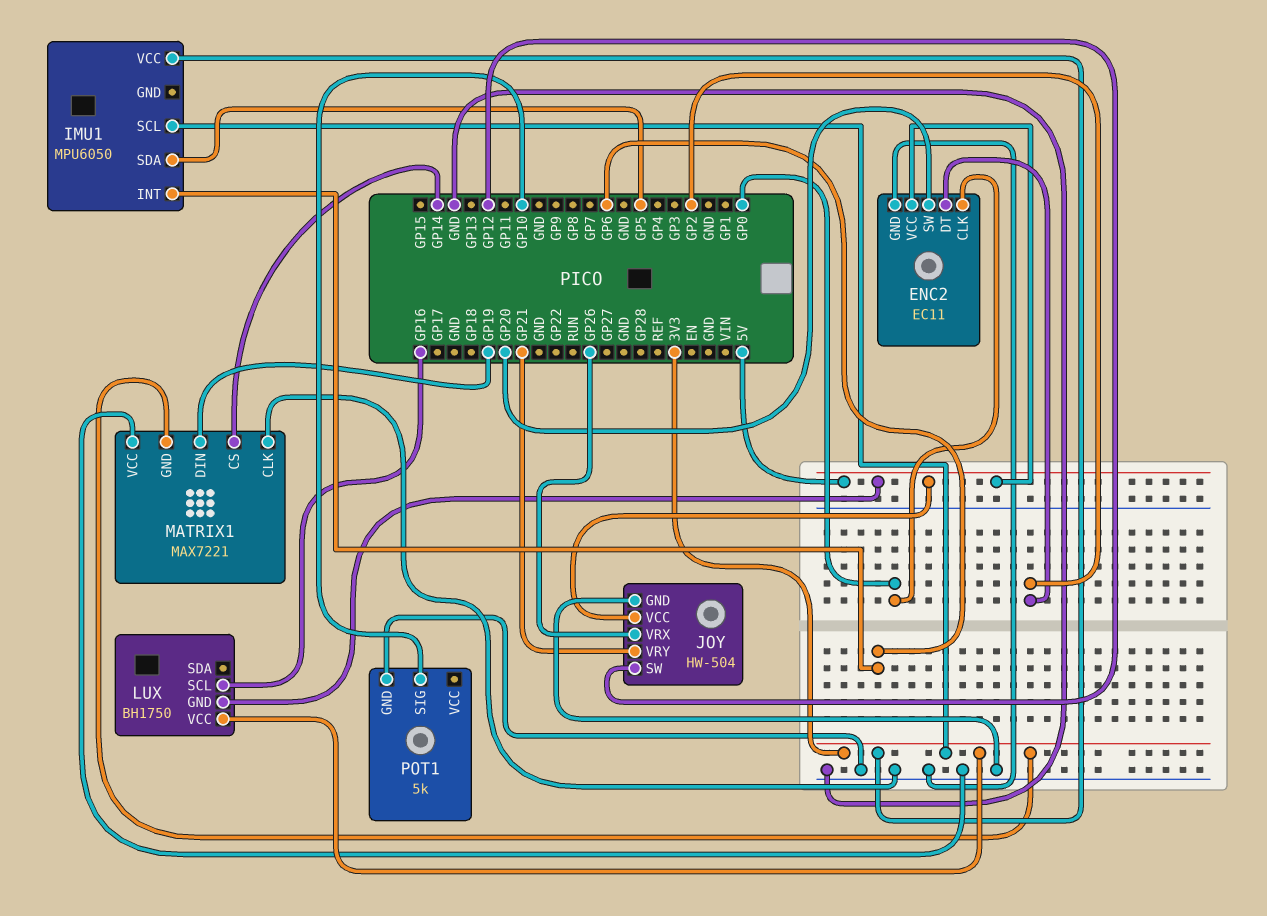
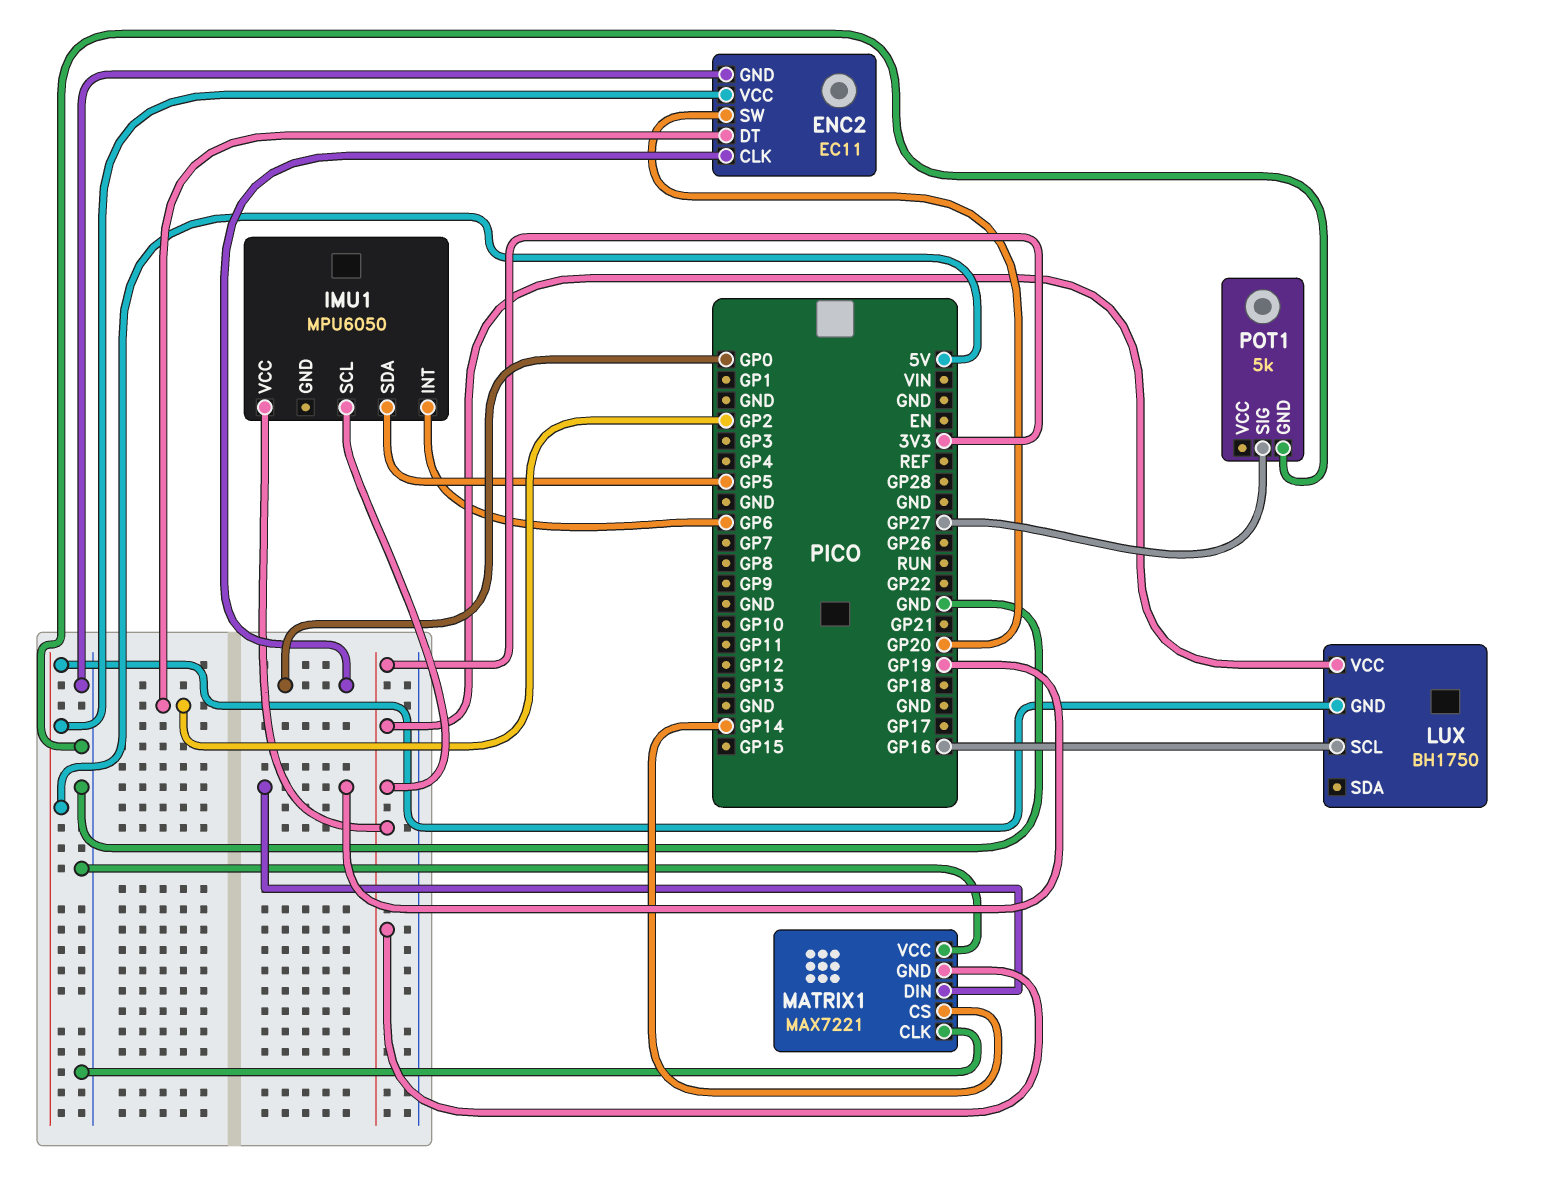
JOY: HW-504 -> none
JOY pin GND: GND -> none
JOY pin SW: GP12 -> none
JOY pin VCC: 5V -> none
JOY pin VRX: GP26 -> none
JOY pin VRY: GP21 -> none
POT1 pin SIG: GP10 -> GP27

